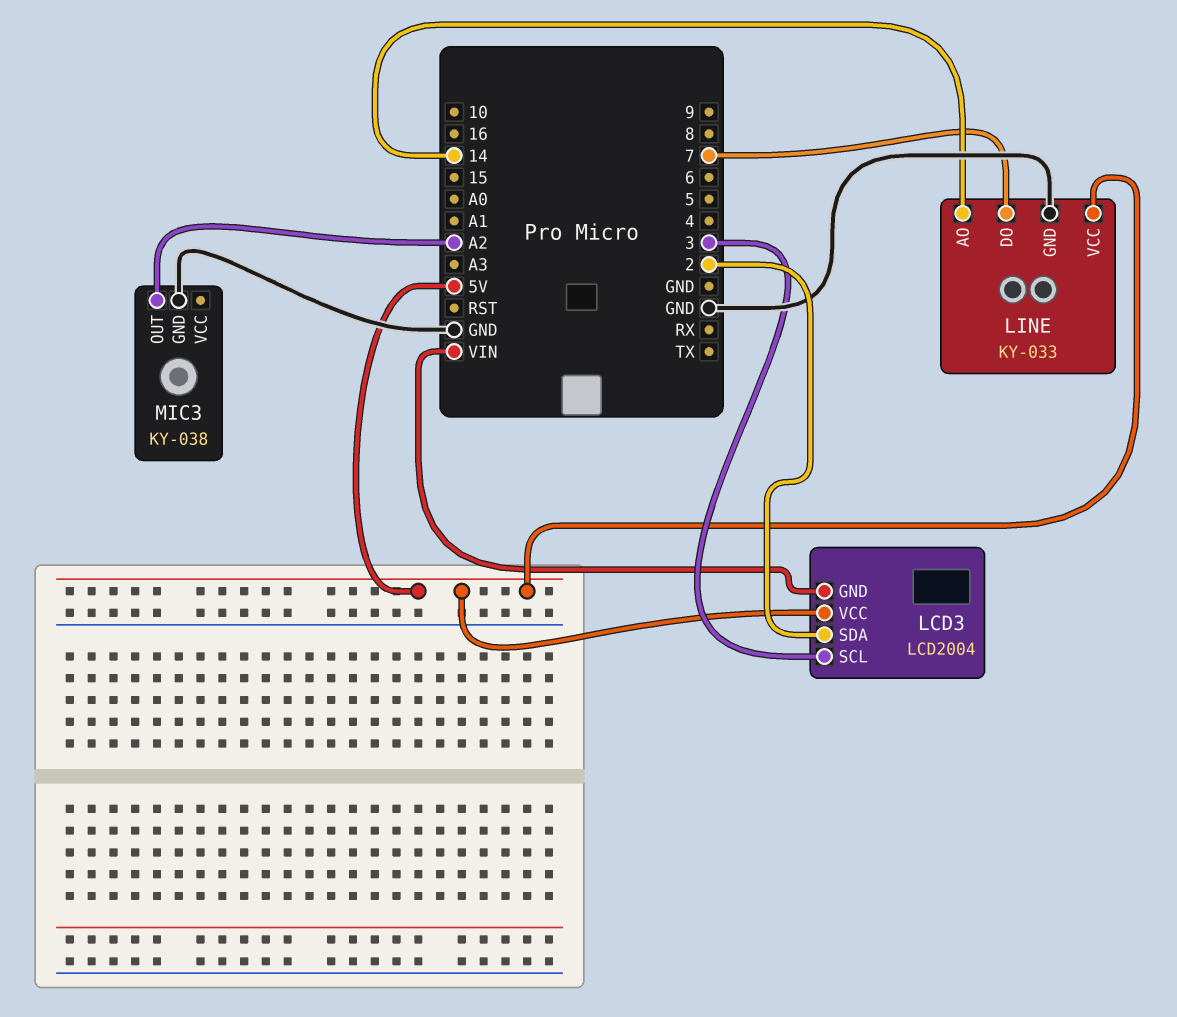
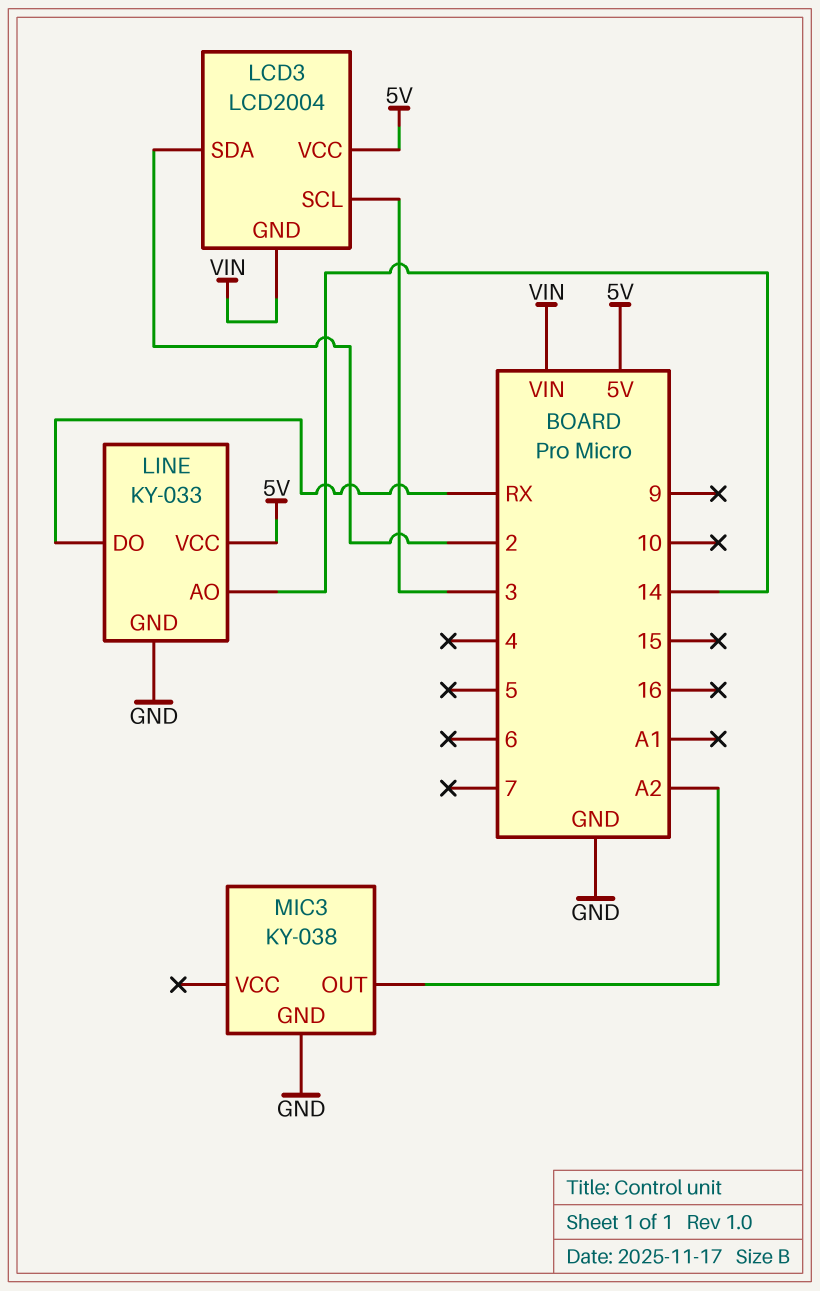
LINE pin DO: 7 -> RX

